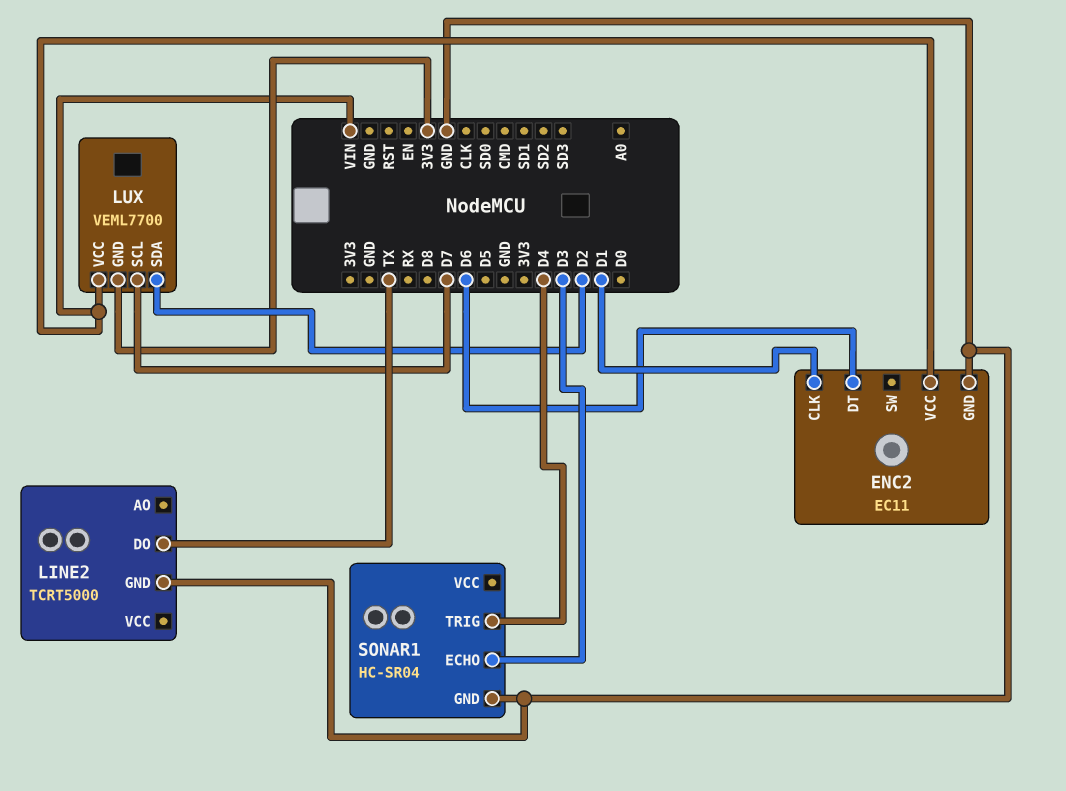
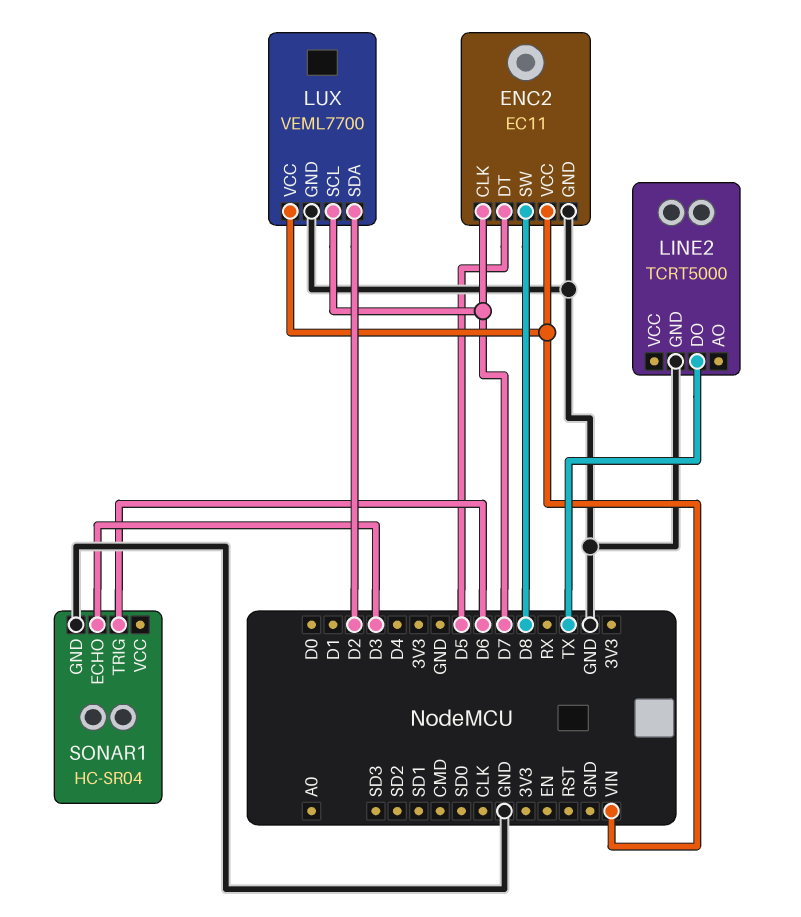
ENC2 pin CLK: D1 -> D7
ENC2 pin DT: D6 -> D5
ENC2 pin SW: none -> D8
LUX pin GND: 3V3 -> GND
SONAR1 pin TRIG: D4 -> D6

